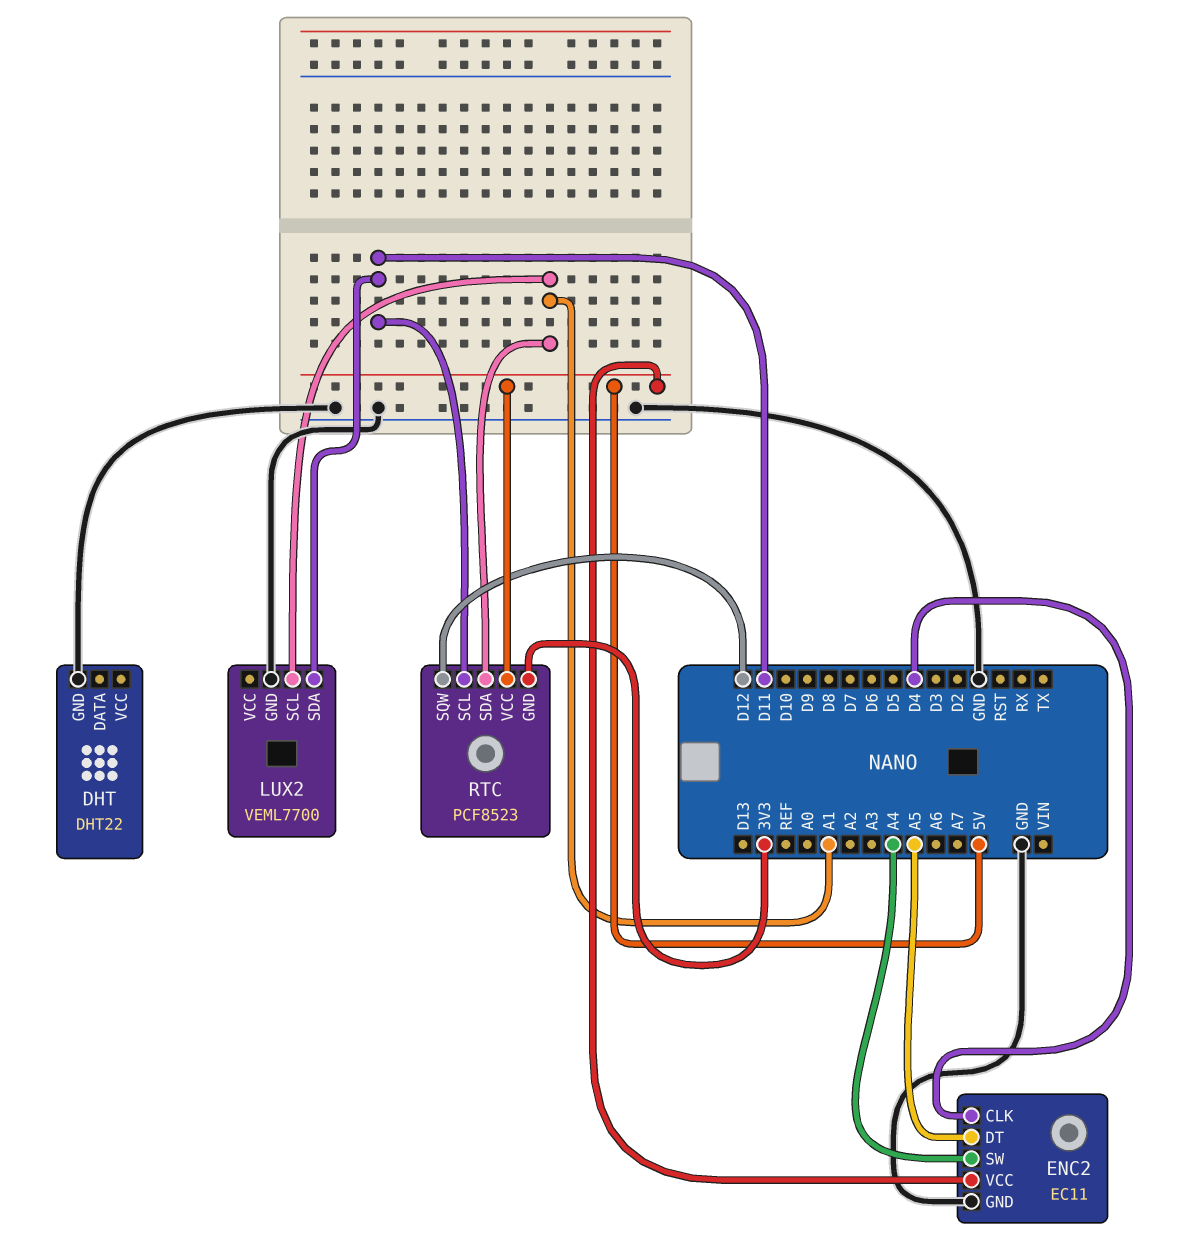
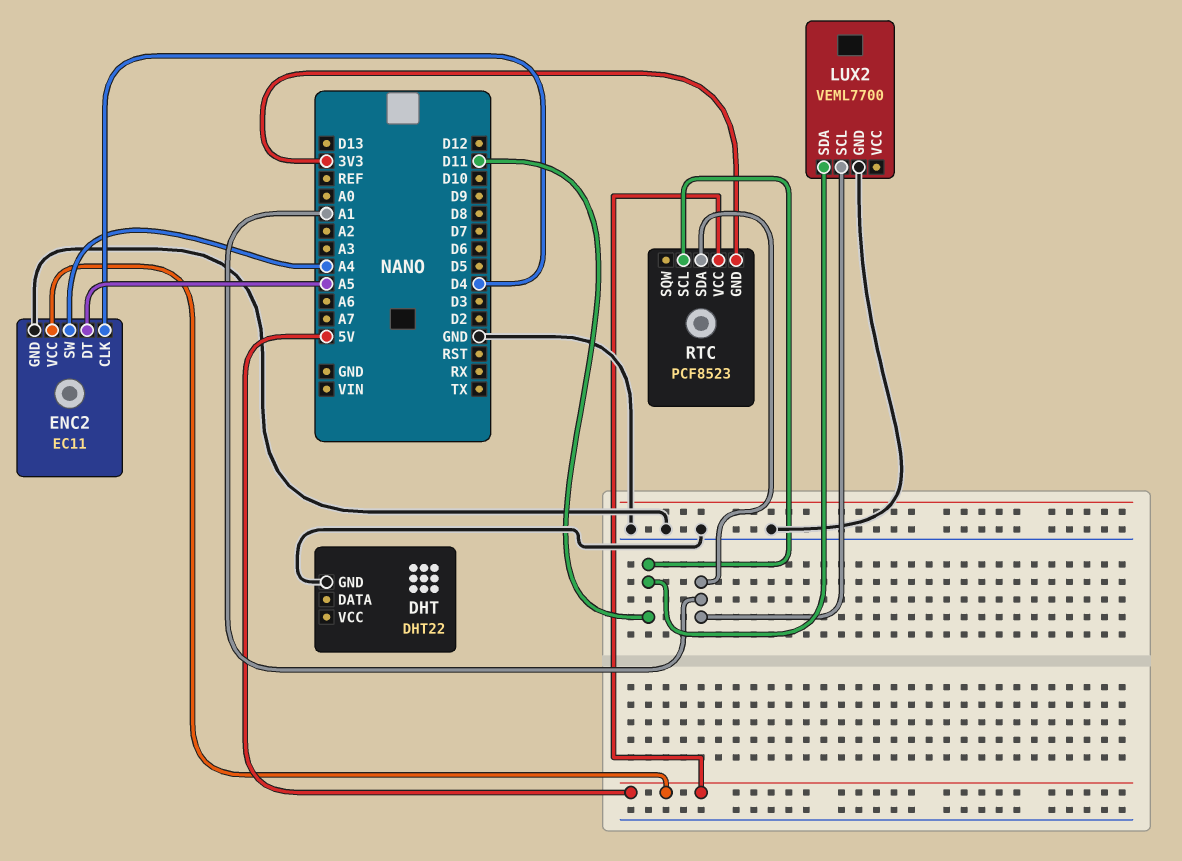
RTC pin SQW: D12 -> none

